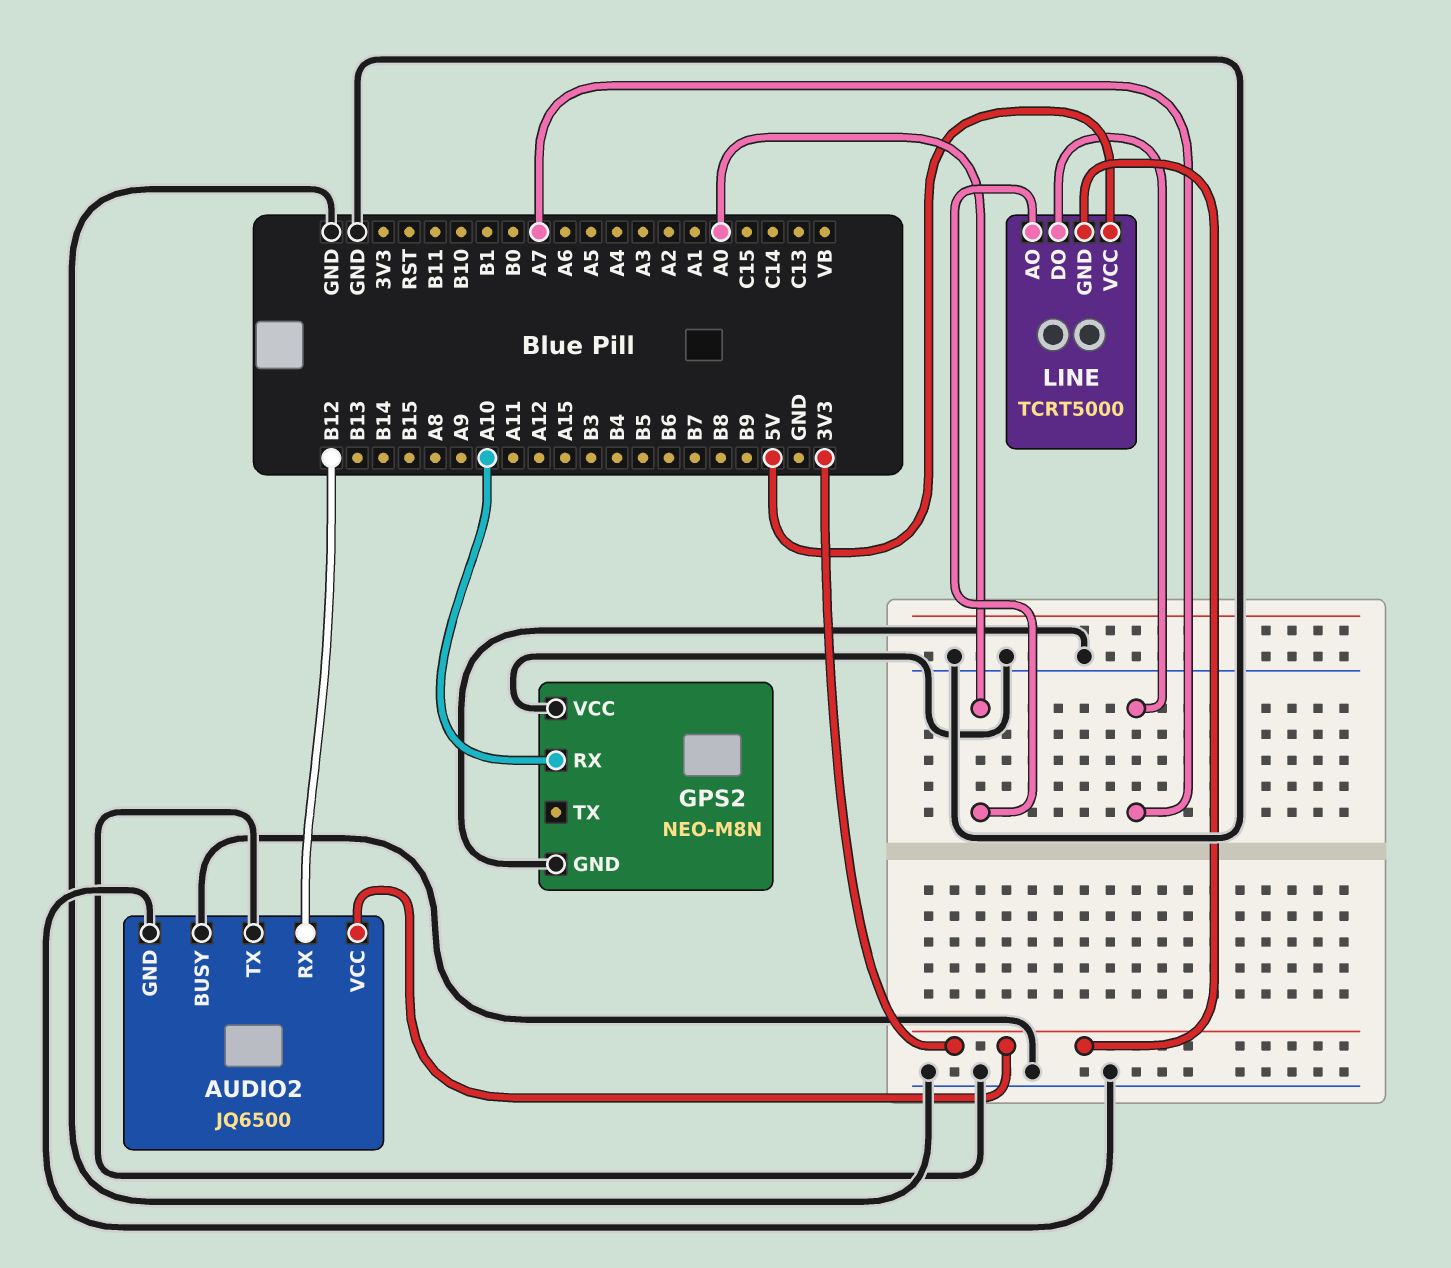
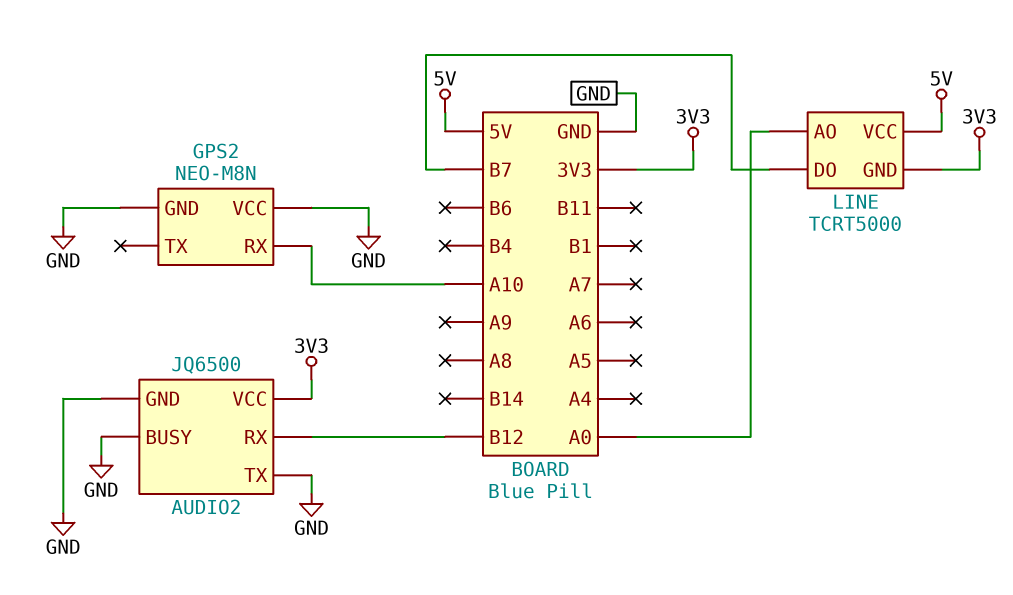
LINE pin DO: A7 -> B7

